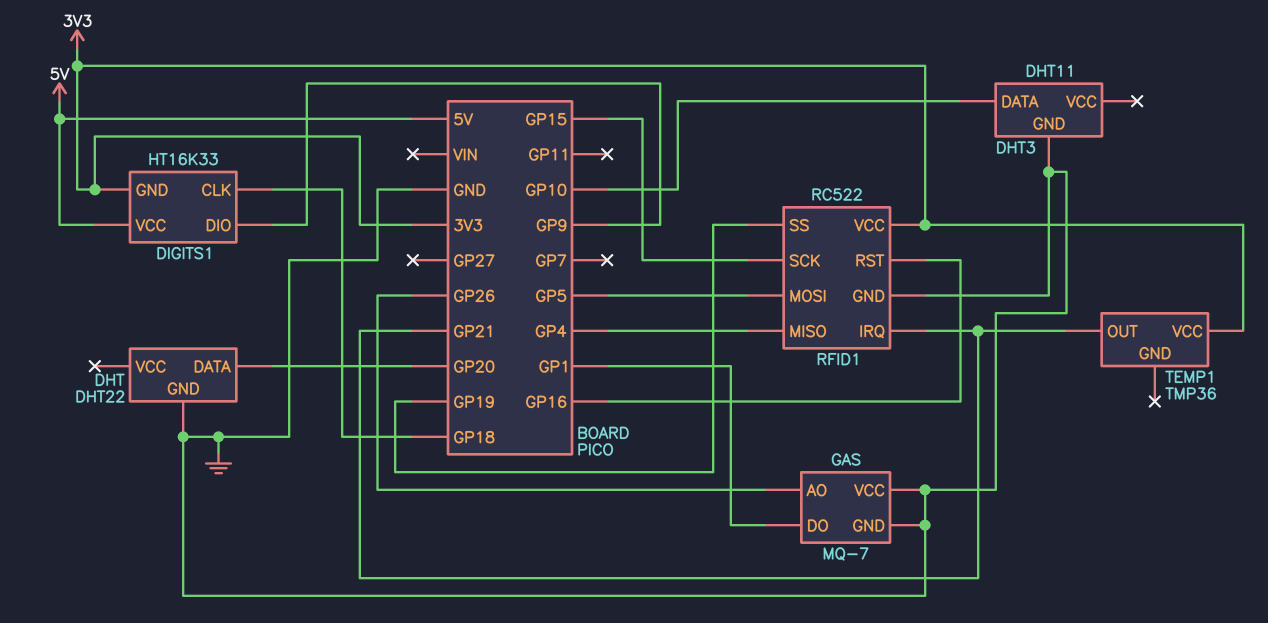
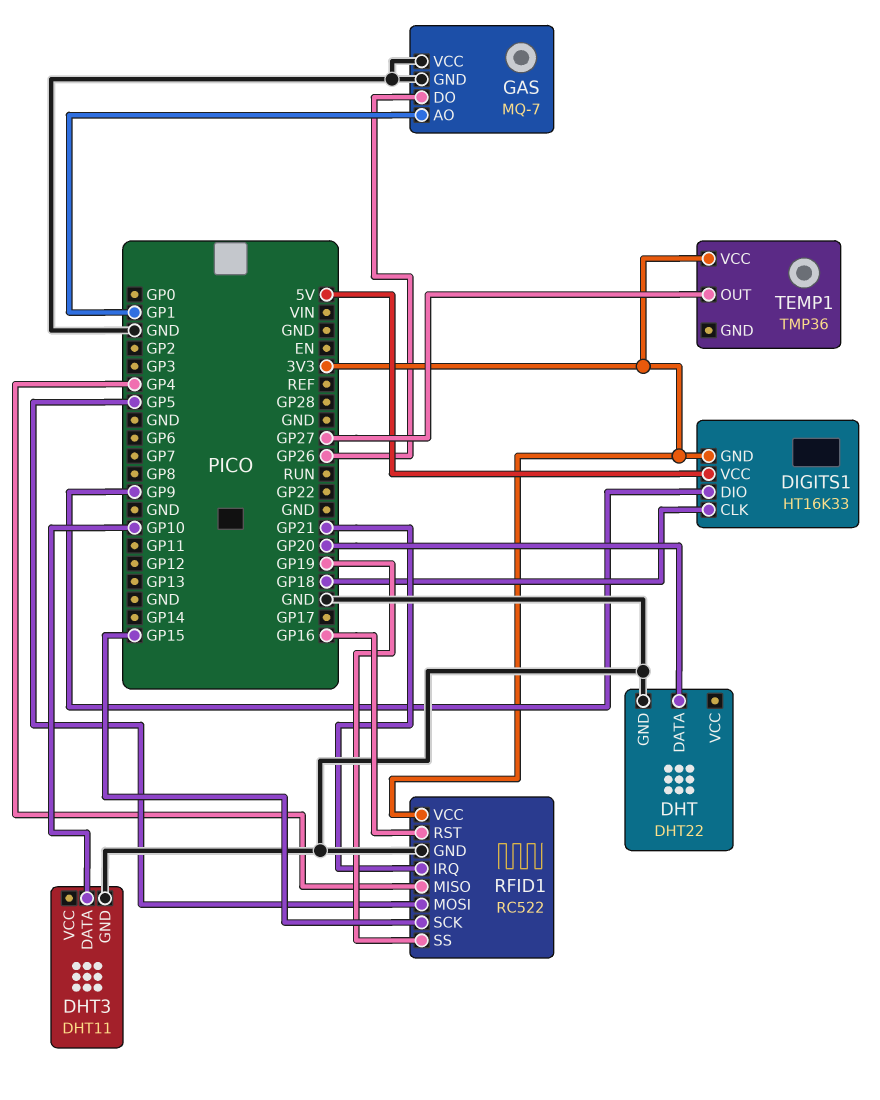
GAS pin AO: GP26 -> GP1
GAS pin DO: GP1 -> GP26
TEMP1 pin OUT: GP21 -> GP27

